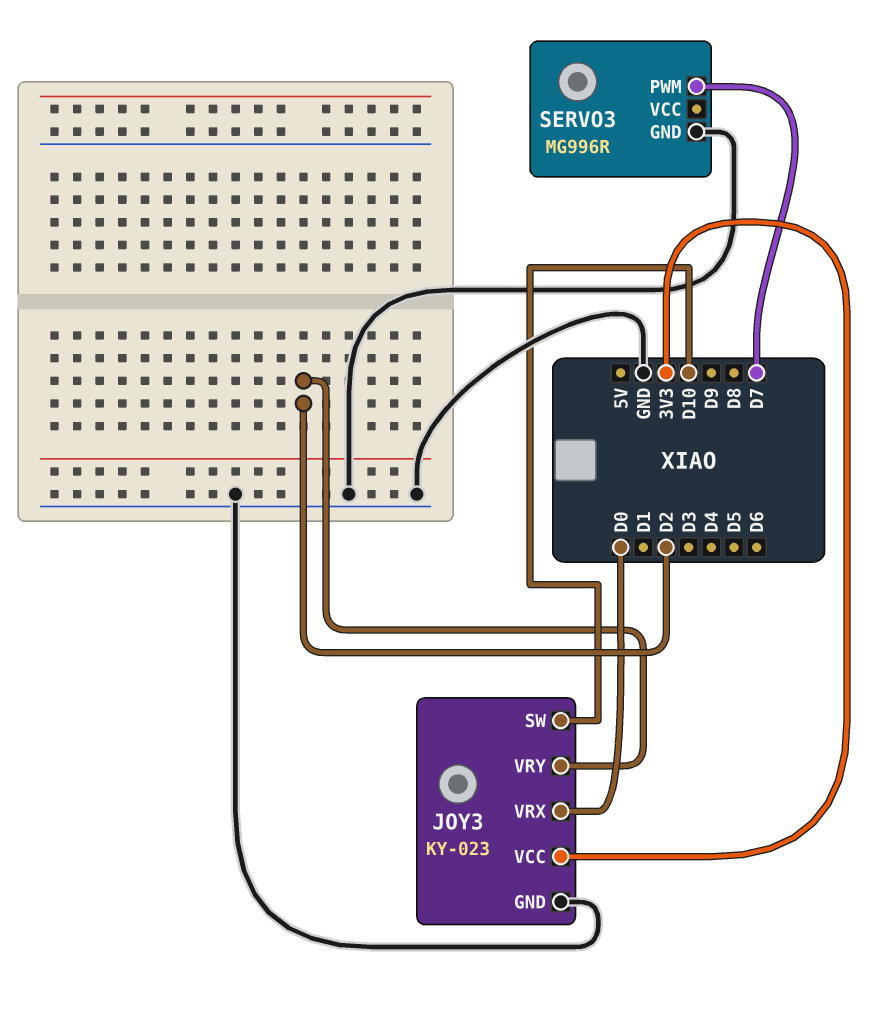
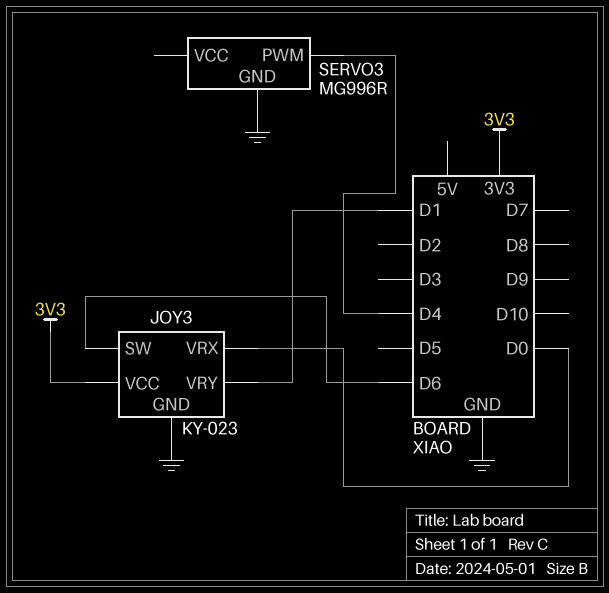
JOY3 pin SW: D10 -> D6
JOY3 pin VRY: D2 -> D1
SERVO3 pin PWM: D7 -> D4

